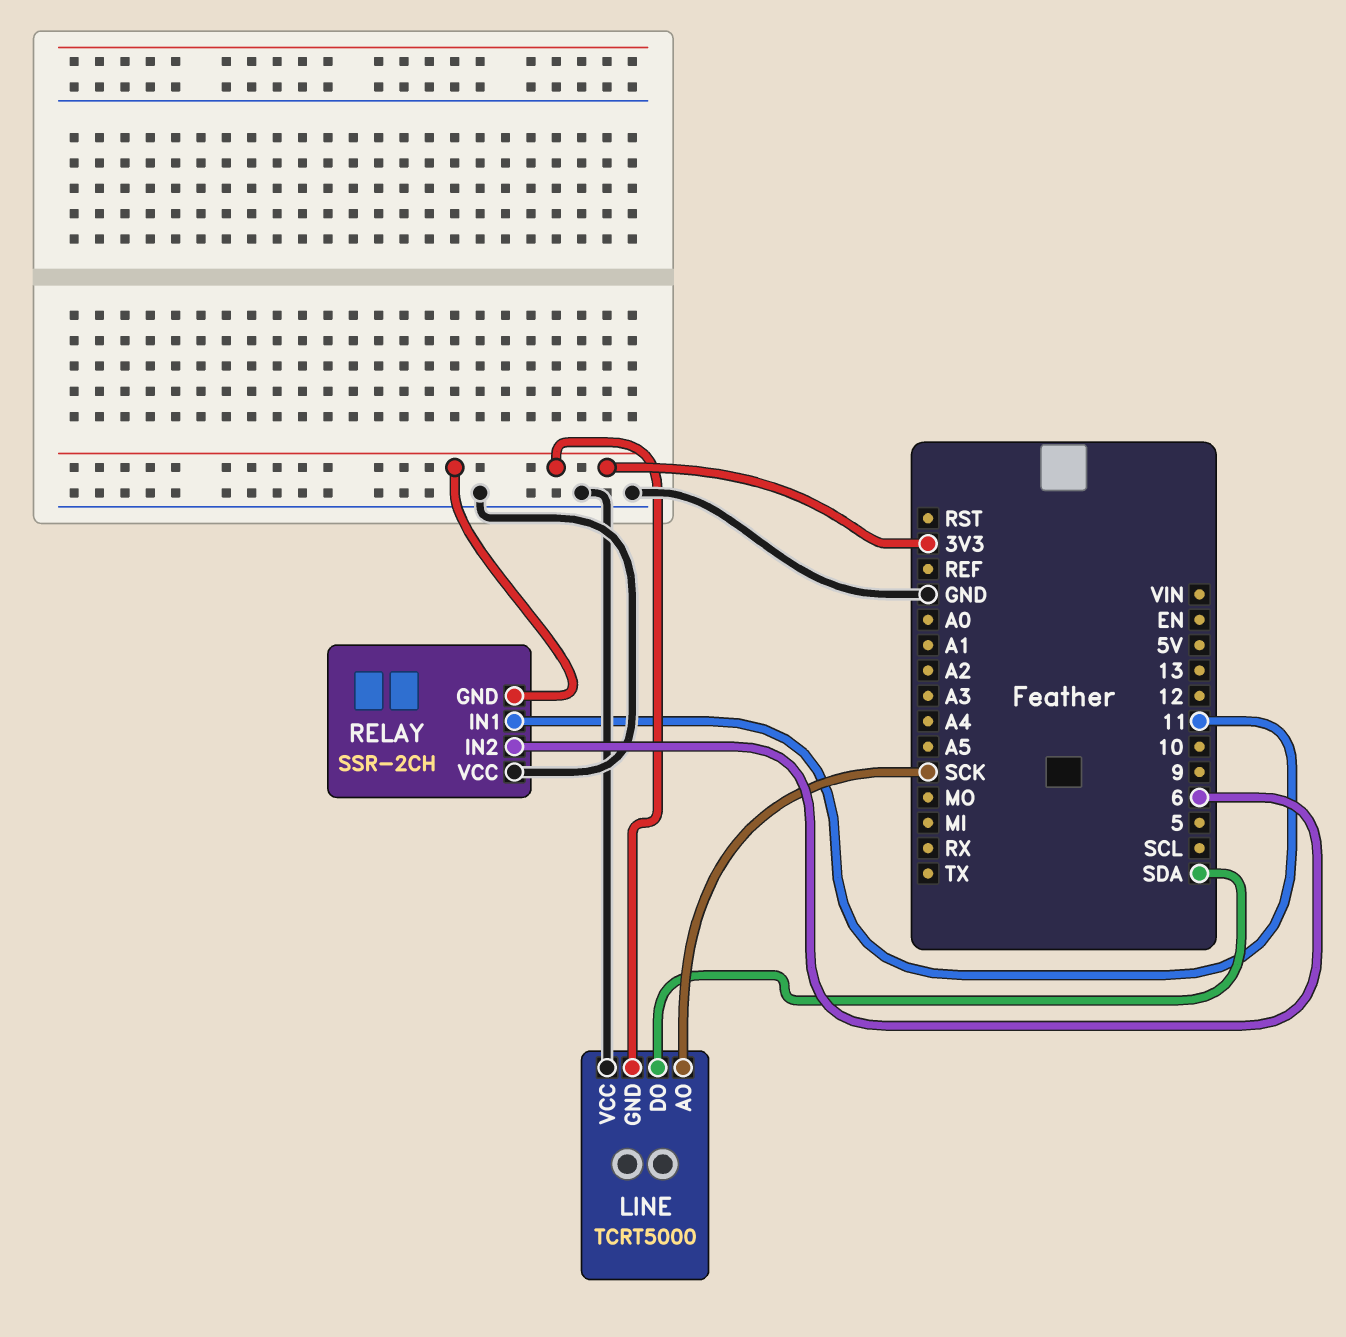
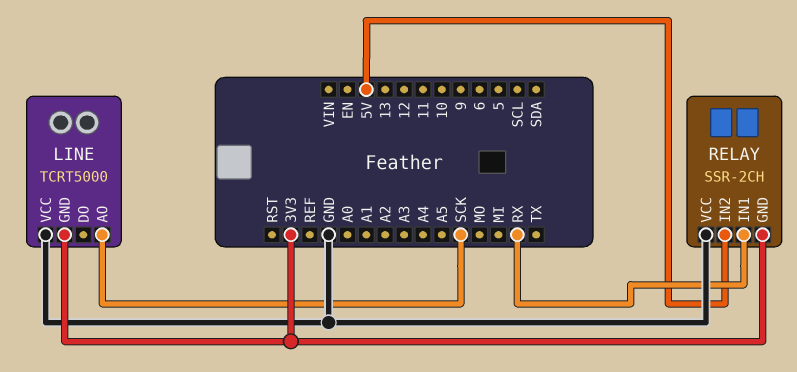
LINE pin DO: SDA -> none
RELAY pin IN1: 11 -> RX
RELAY pin IN2: 6 -> 5V

